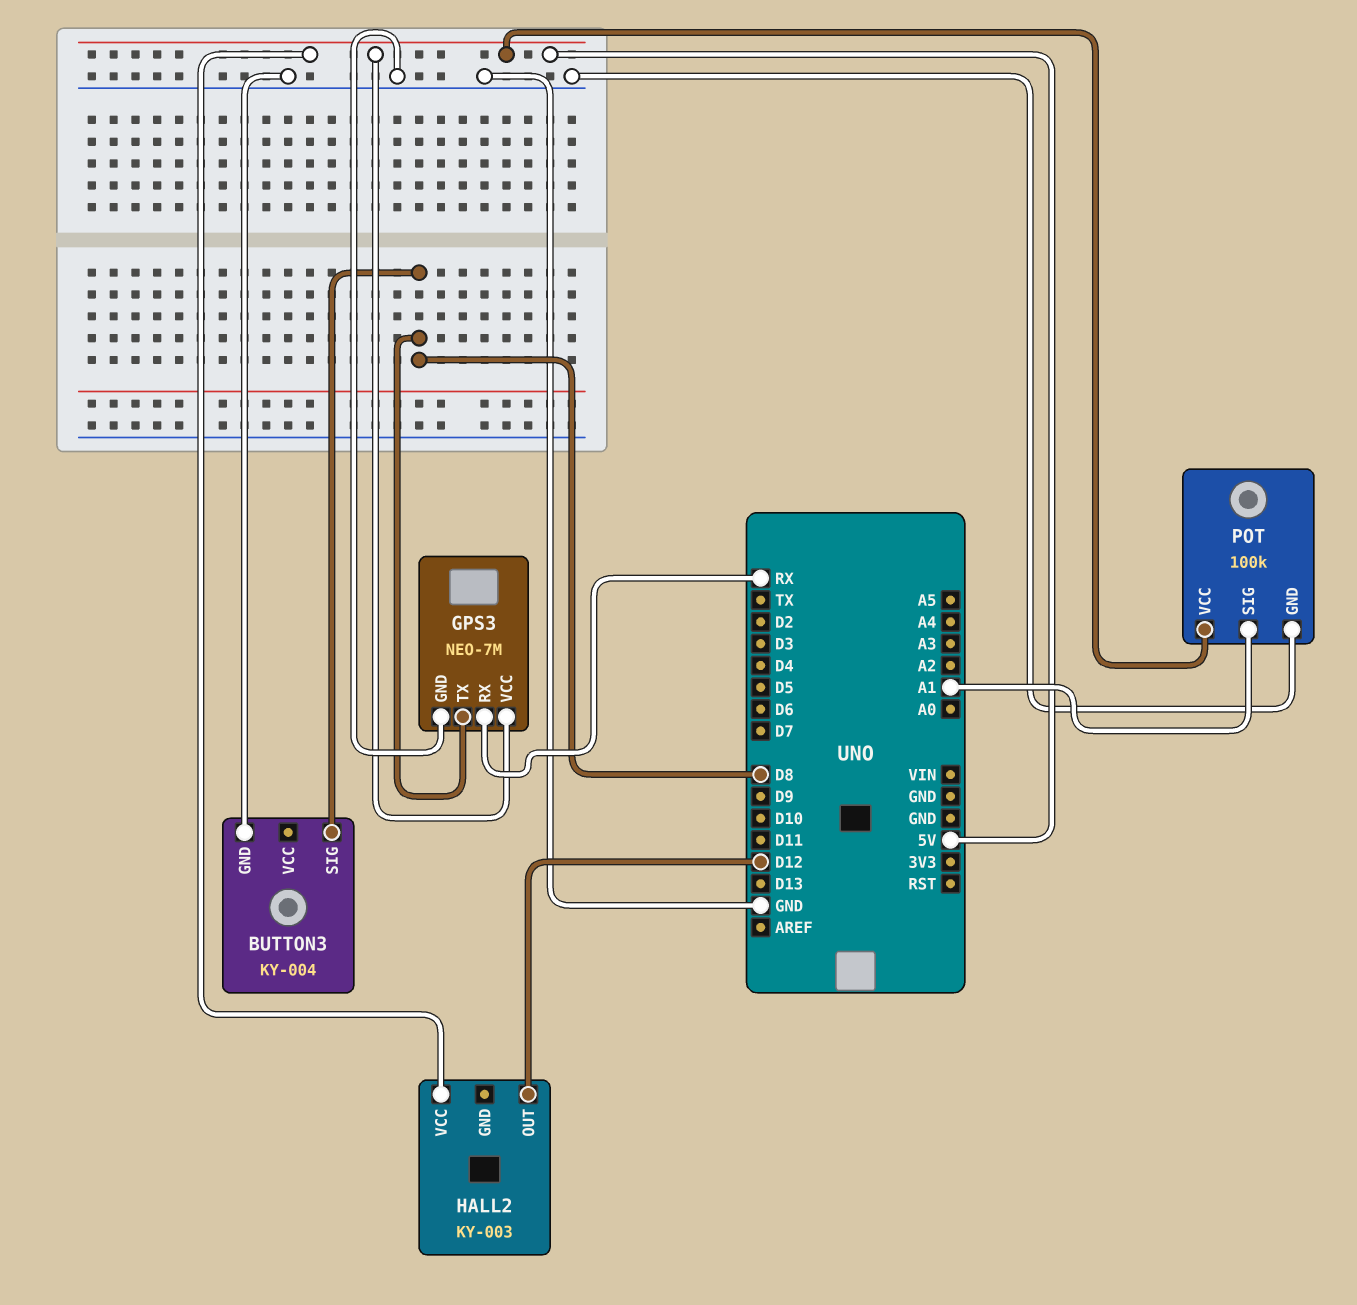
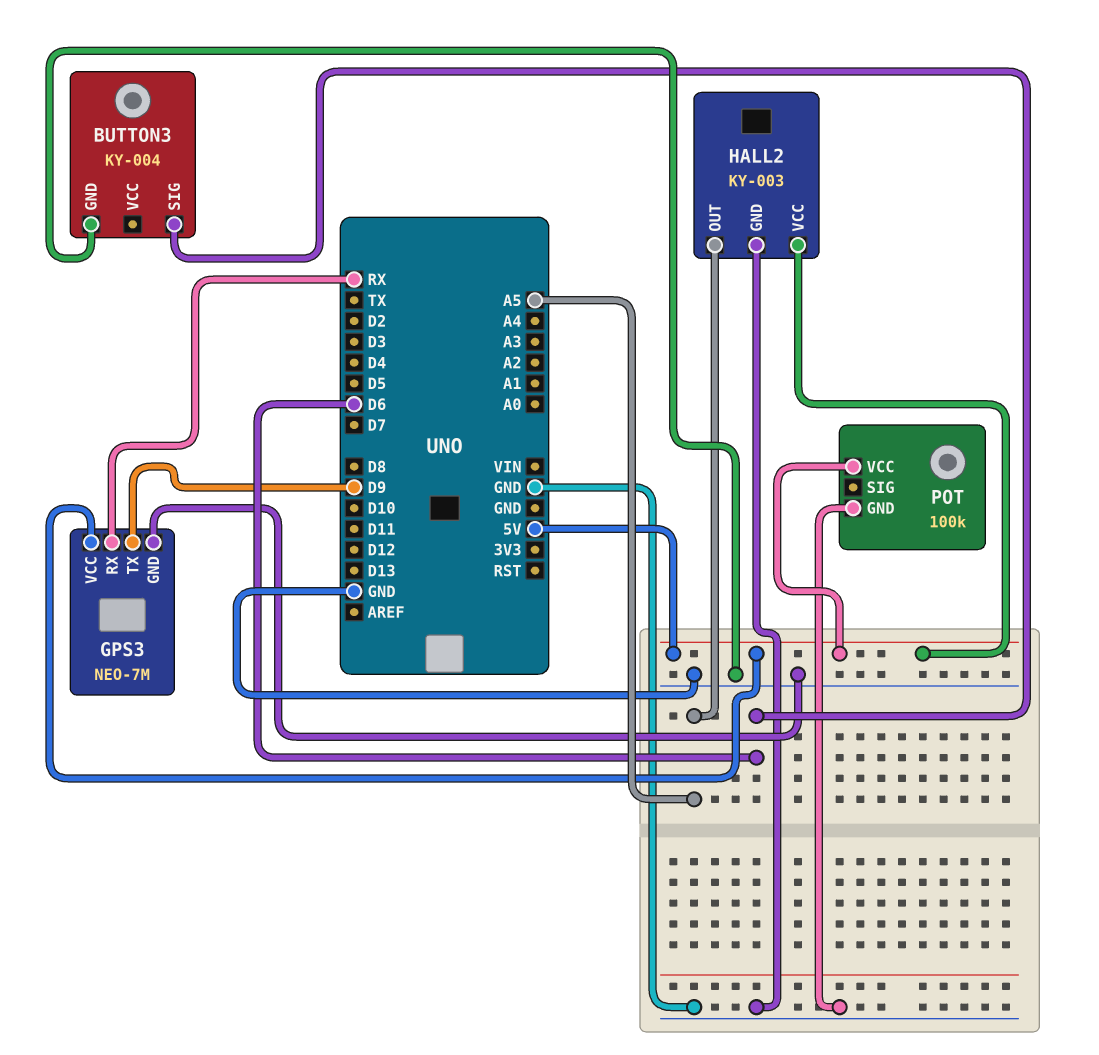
BUTTON3 pin SIG: D8 -> D6
GPS3 pin TX: D8 -> D9
HALL2 pin GND: none -> GND
HALL2 pin OUT: D12 -> A5
POT pin SIG: A1 -> none

